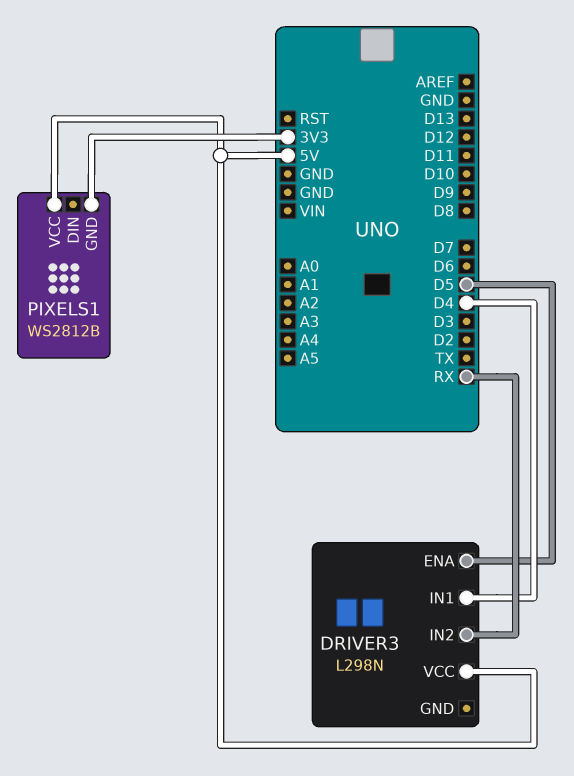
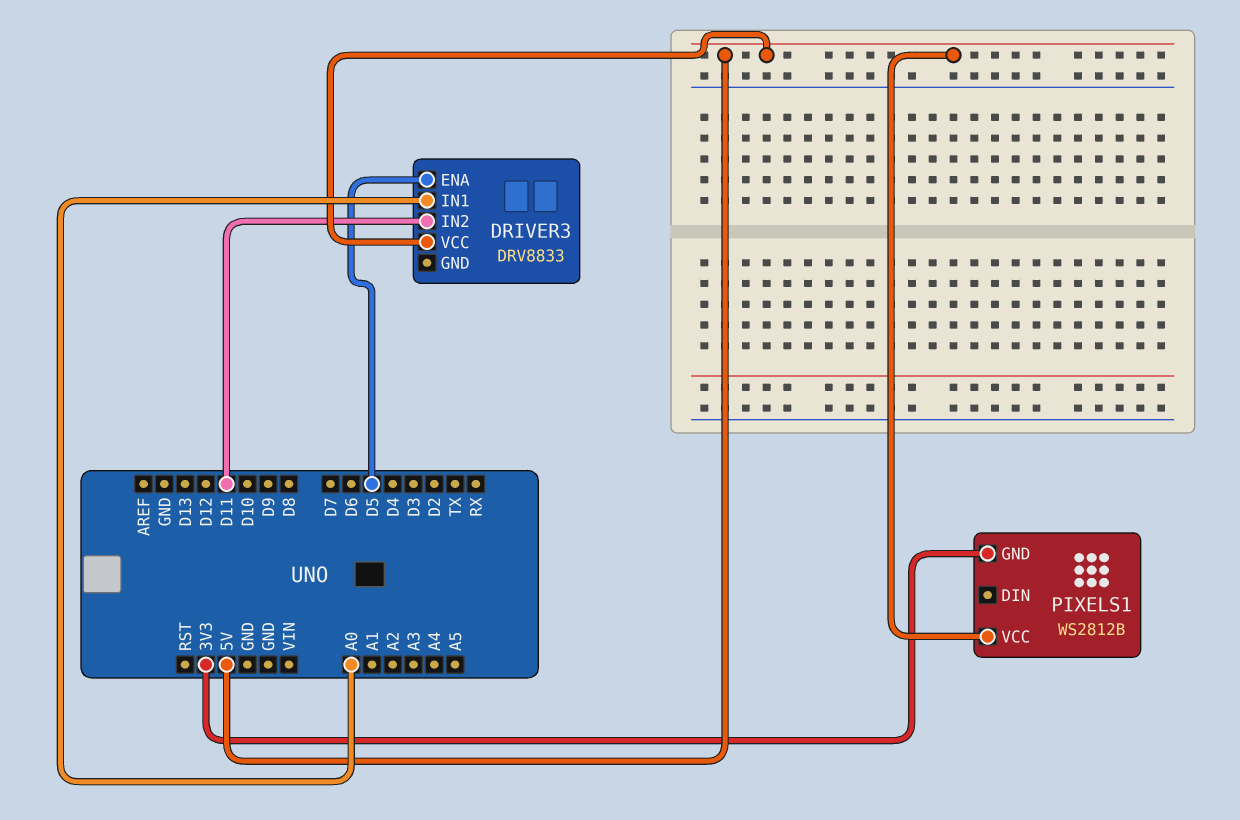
DRIVER3: L298N -> DRV8833
DRIVER3 pin IN1: D4 -> A0
DRIVER3 pin IN2: RX -> D11

